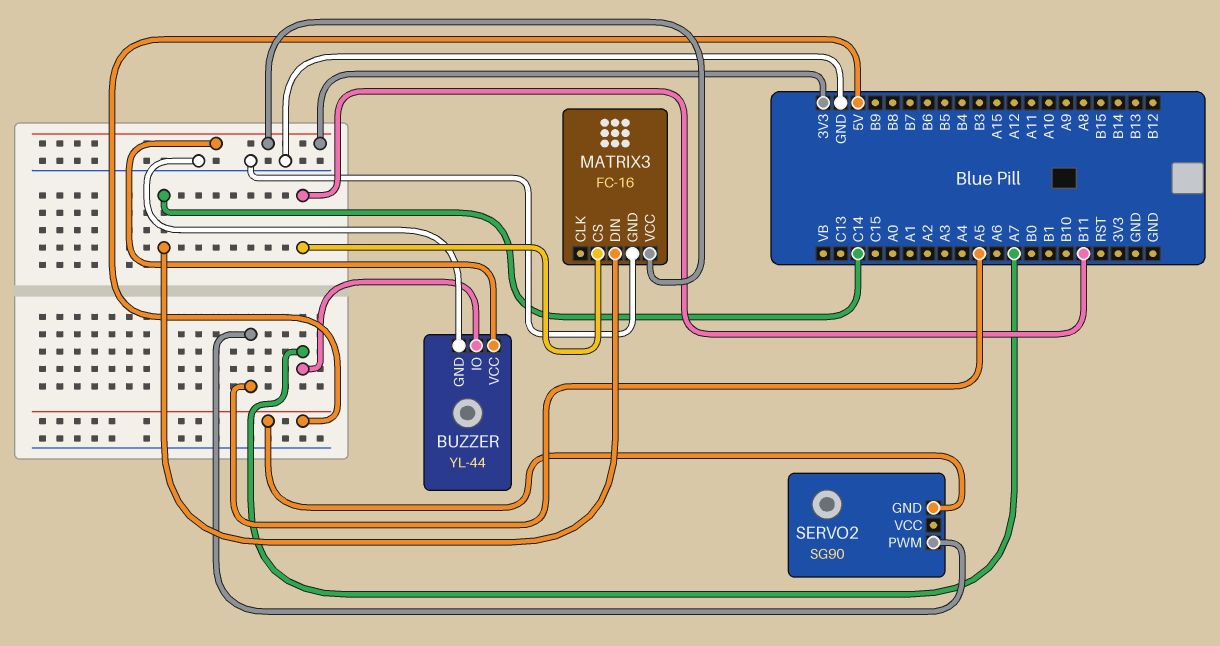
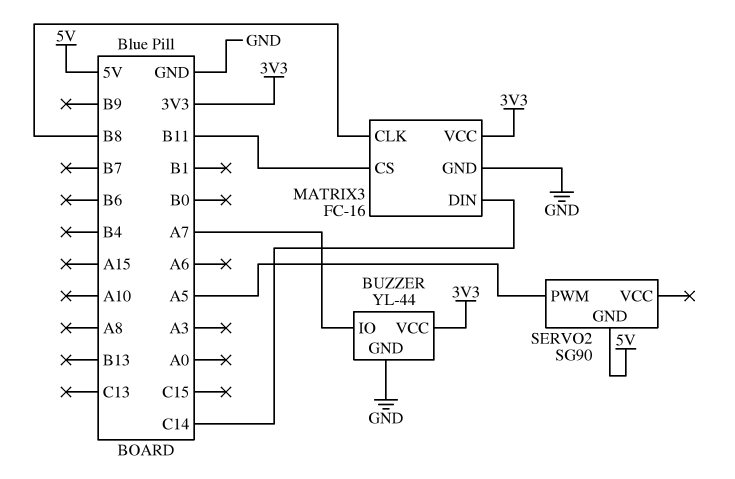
MATRIX3 pin CLK: none -> B8

